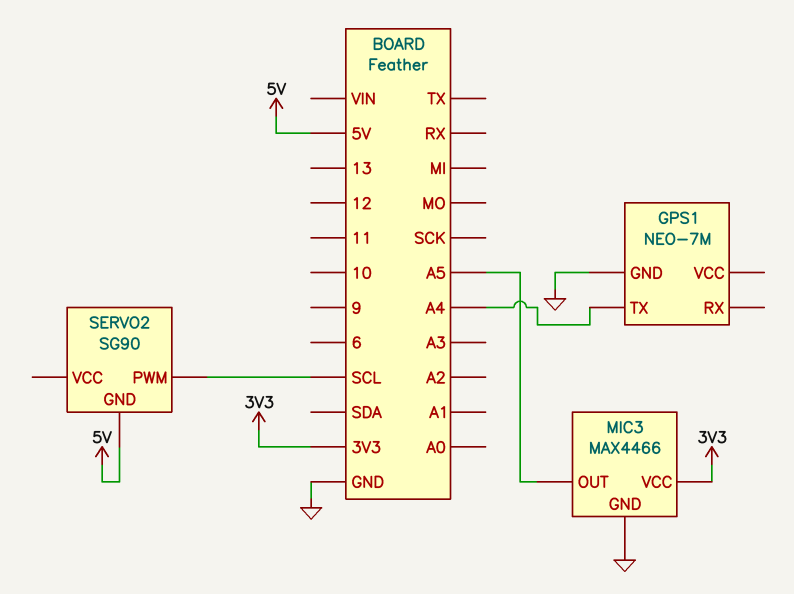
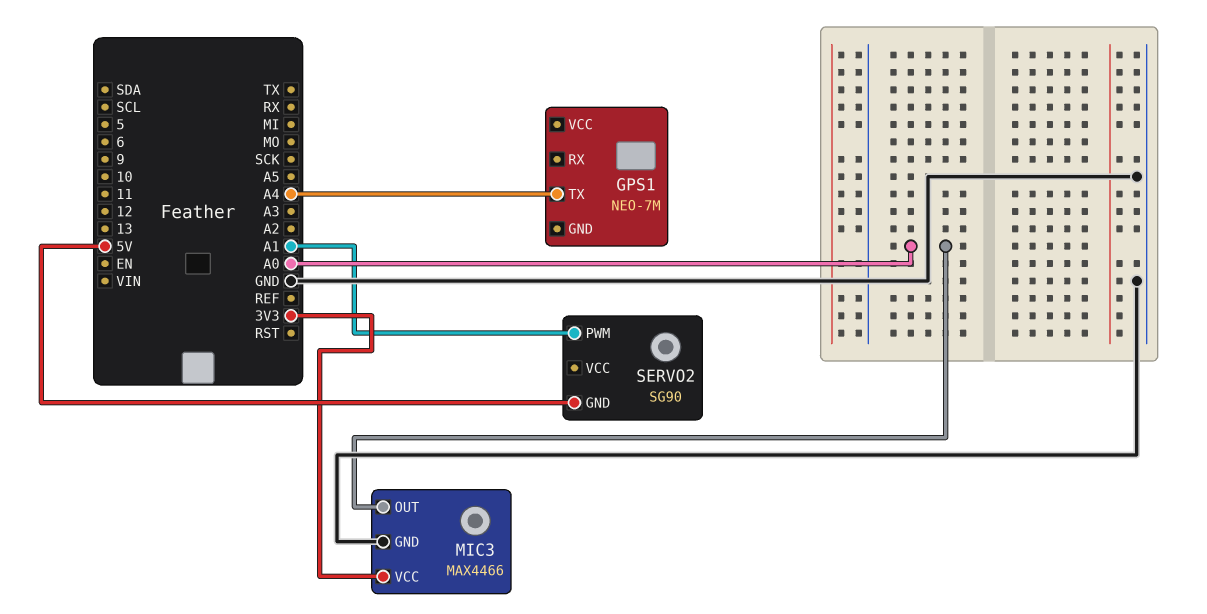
GPS1 pin GND: GND -> none
MIC3 pin OUT: A5 -> A0
SERVO2 pin PWM: SCL -> A1

